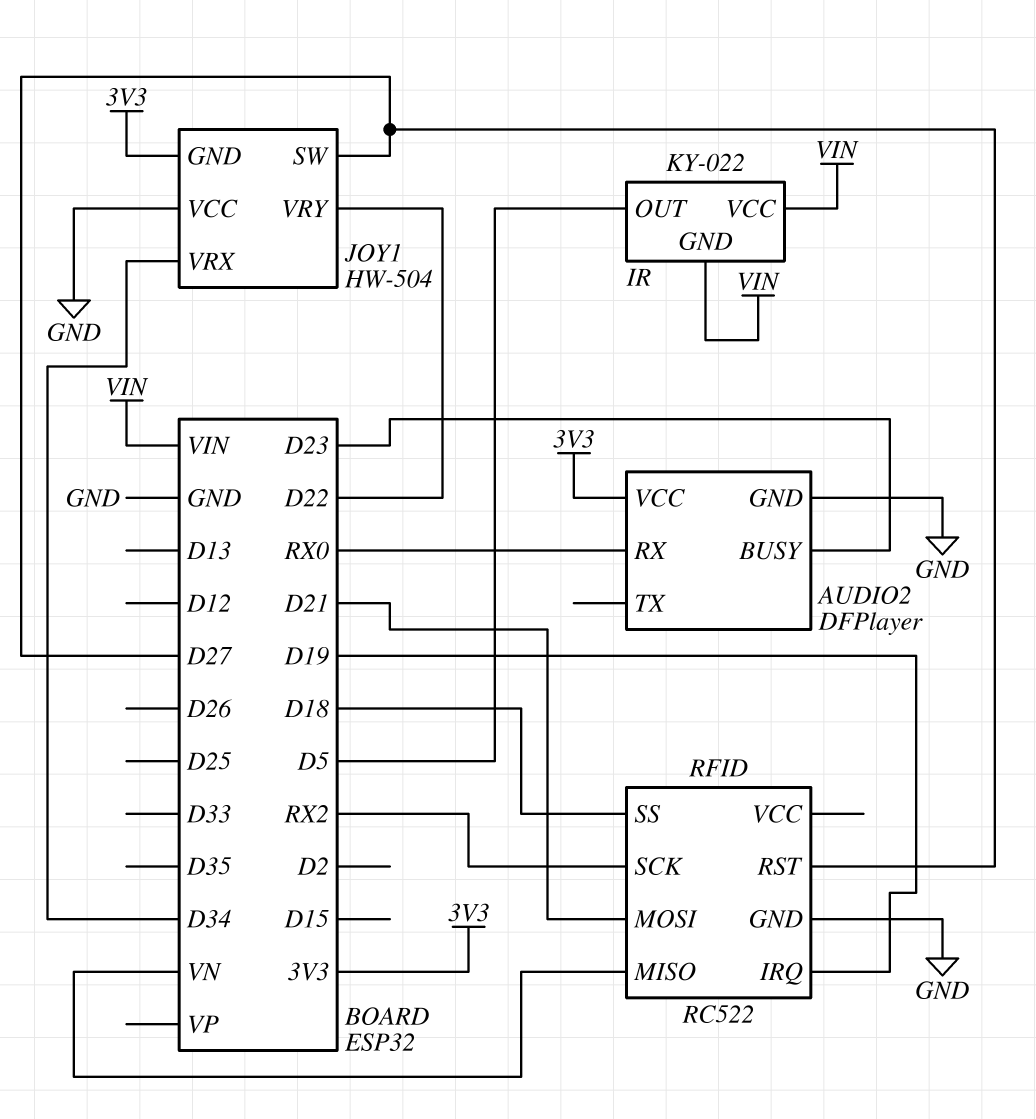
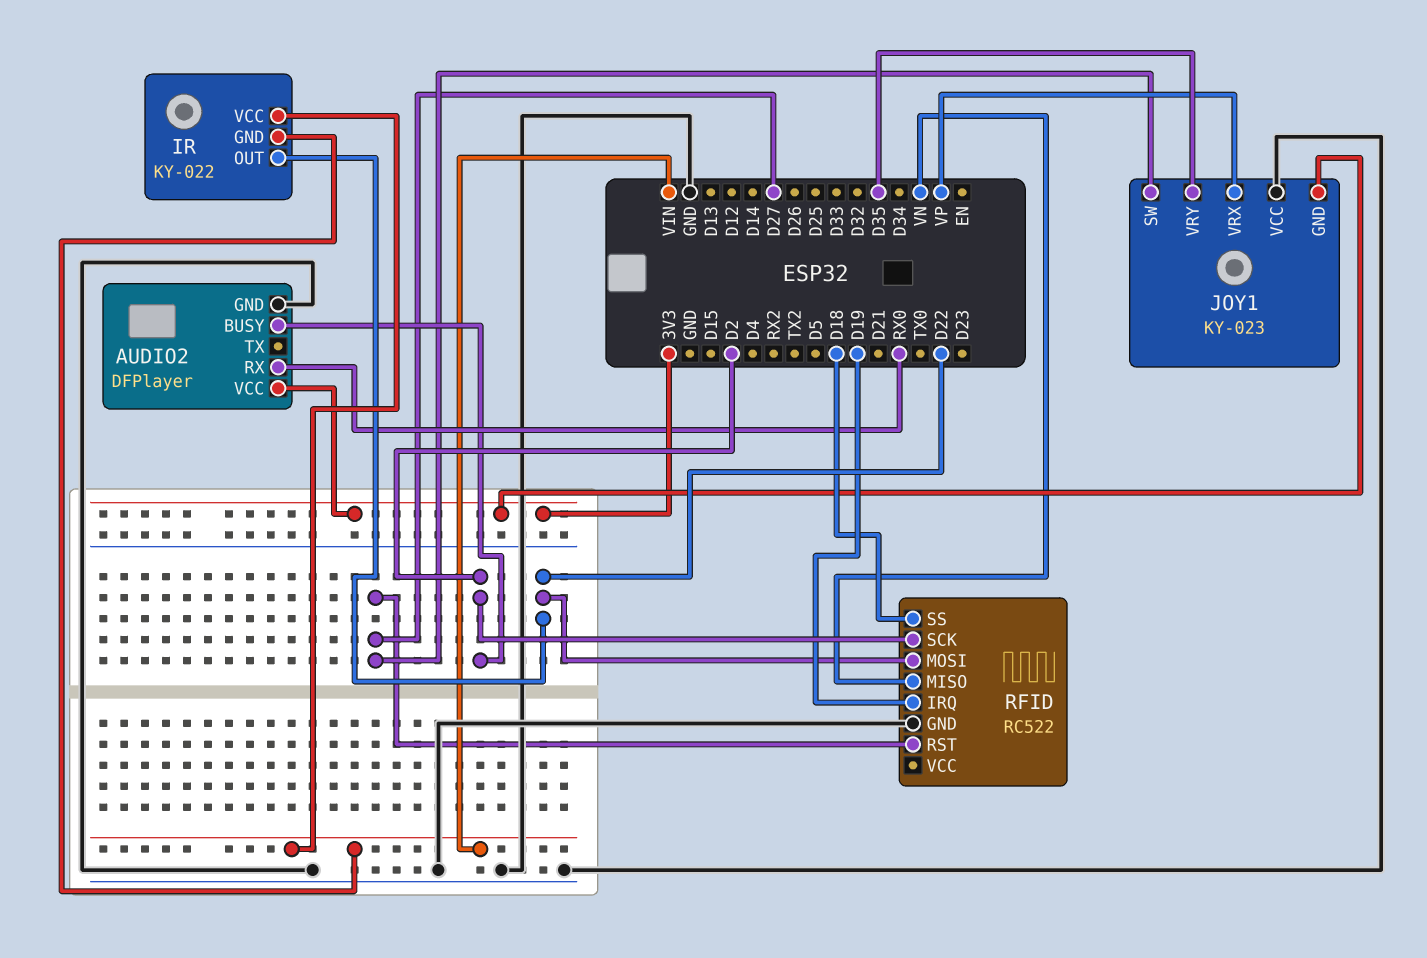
AUDIO2 pin BUSY: D23 -> D2
IR pin OUT: D5 -> D22
JOY1: HW-504 -> KY-023
JOY1 pin VRX: D34 -> VP
JOY1 pin VRY: D22 -> D35
RFID pin MOSI: D21 -> D22
RFID pin SCK: RX2 -> D2

